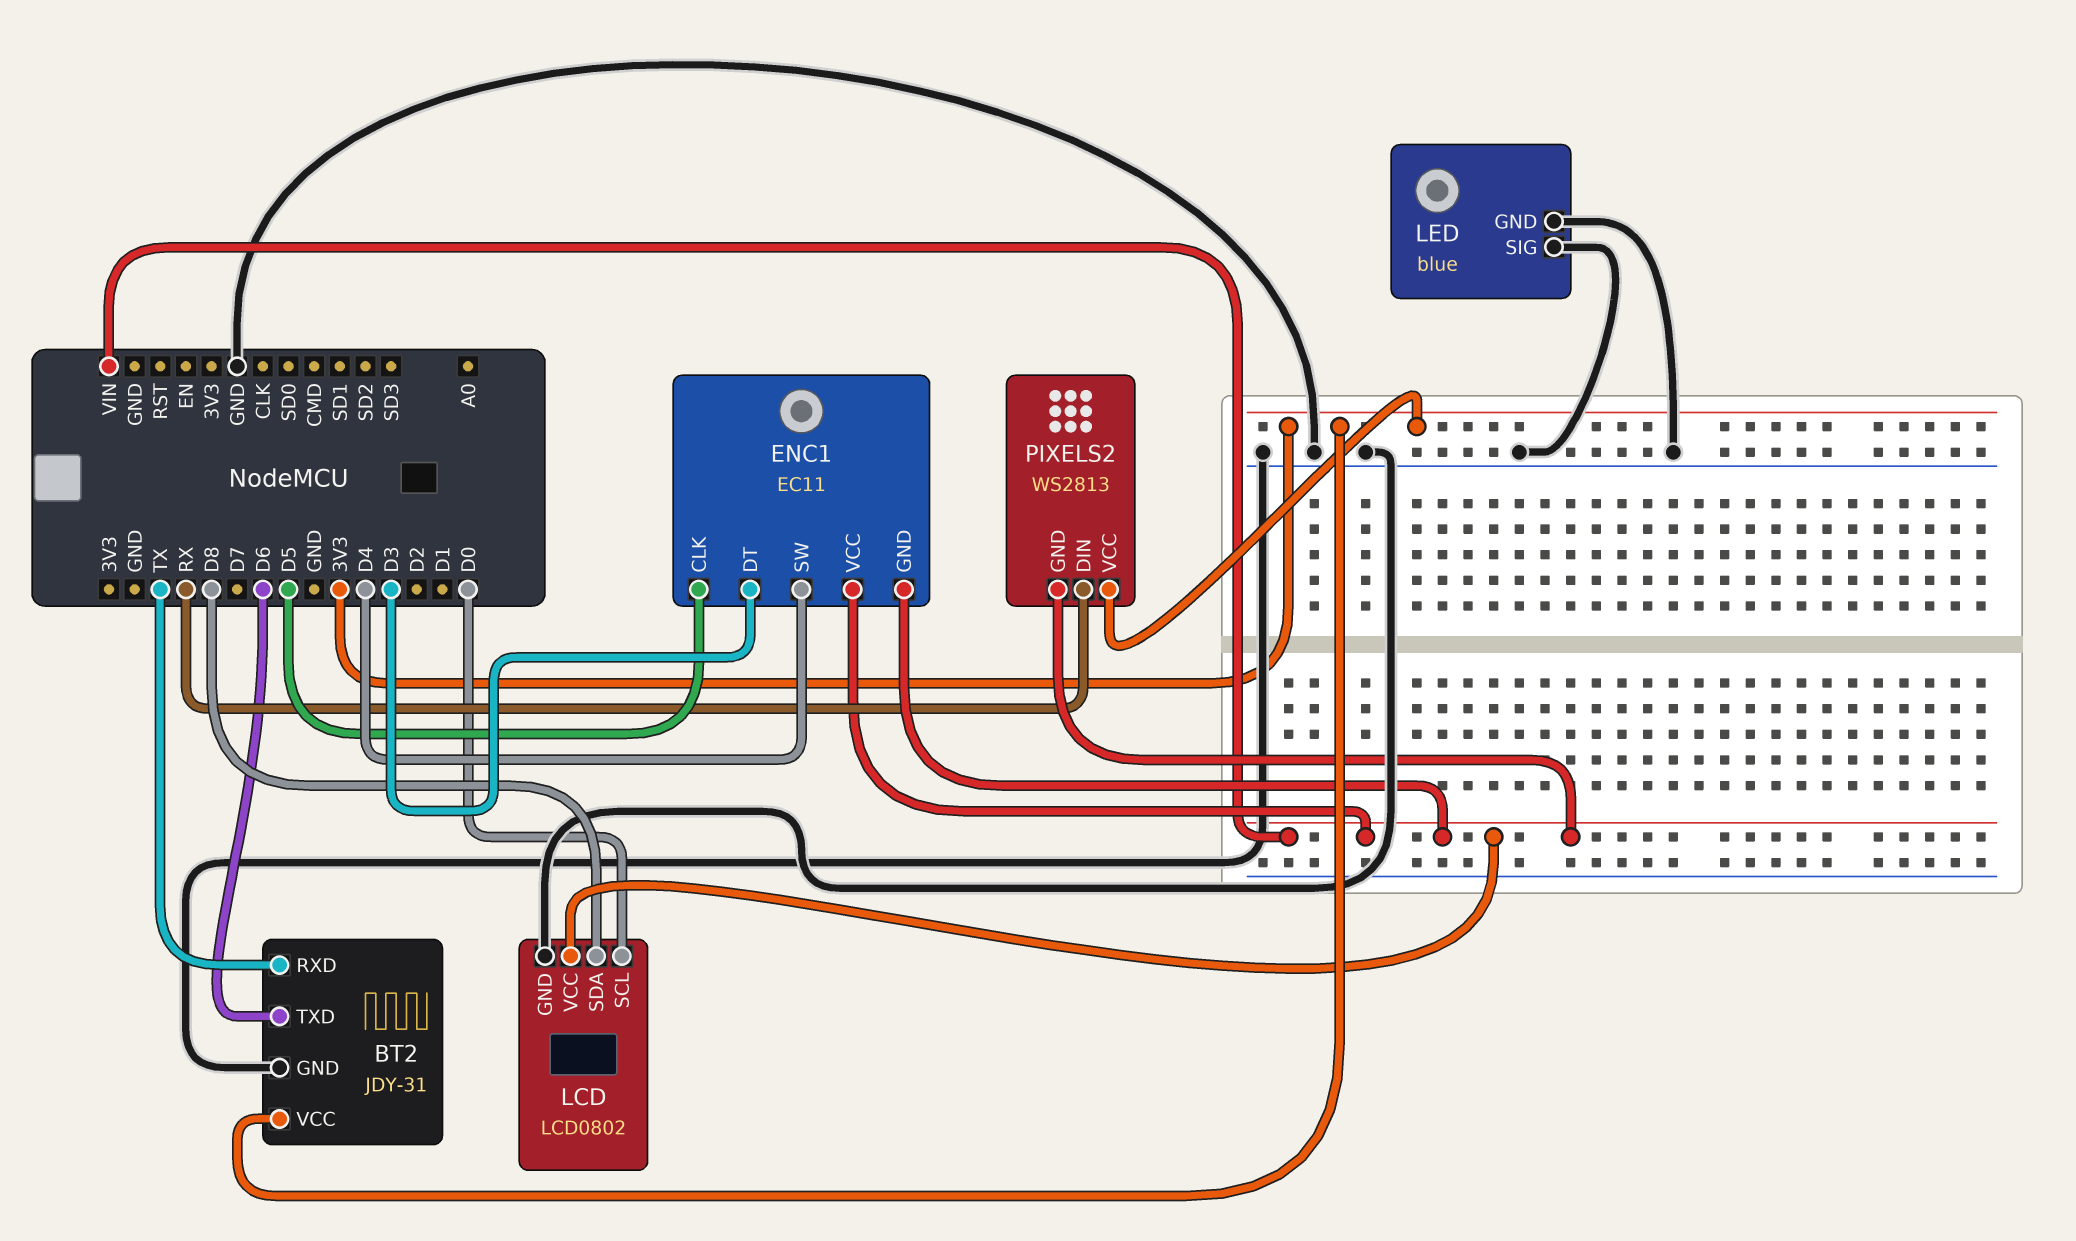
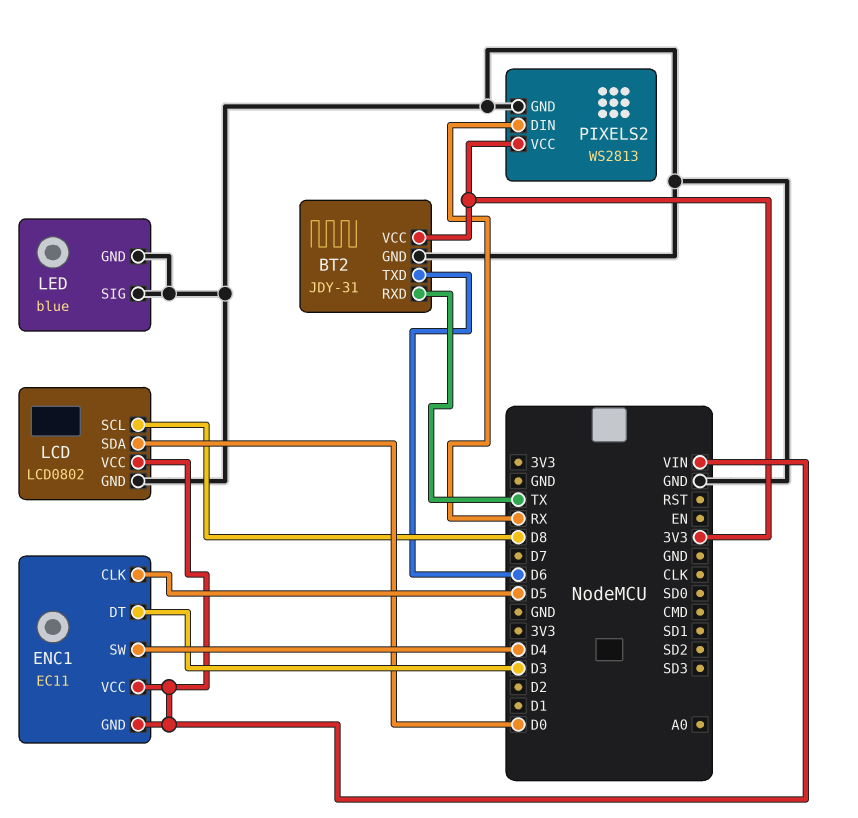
LCD pin SCL: D0 -> D8
LCD pin SDA: D8 -> D0
PIXELS2 pin GND: VIN -> GND

